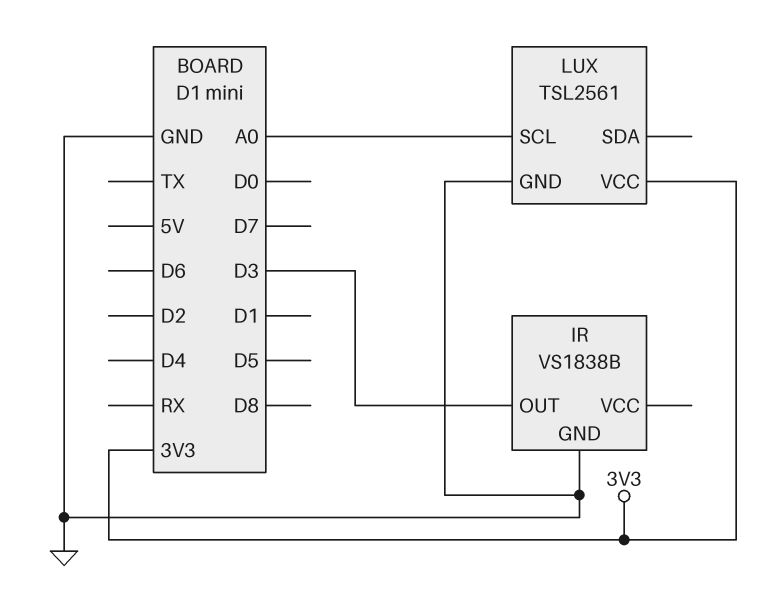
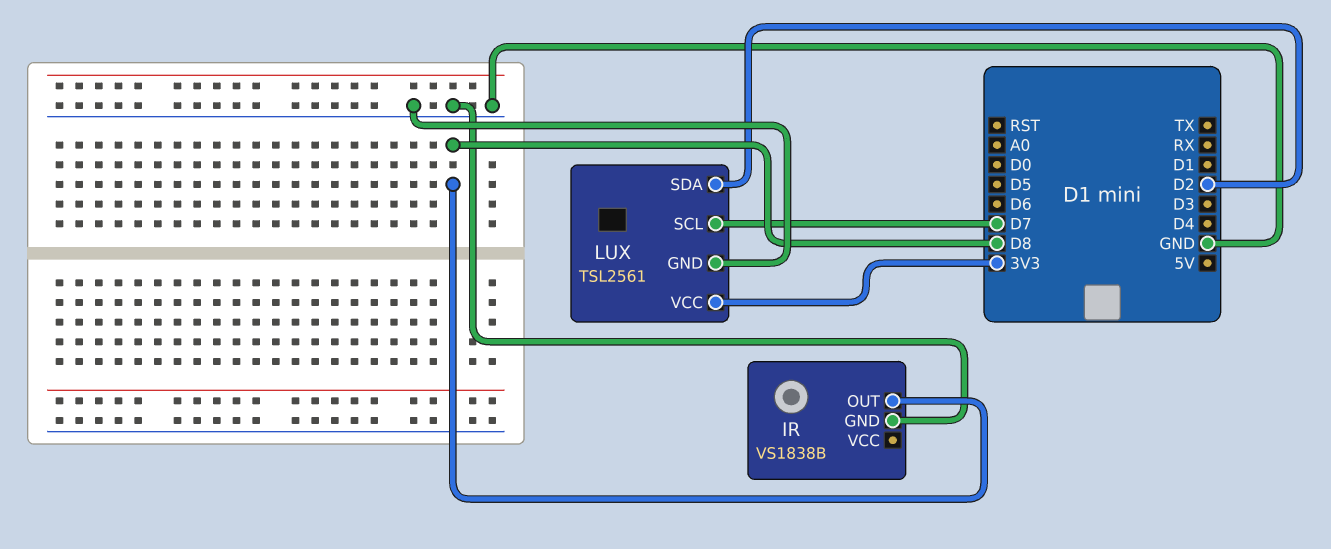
IR pin OUT: D3 -> D8
LUX pin SCL: A0 -> D7
LUX pin SDA: none -> D2

